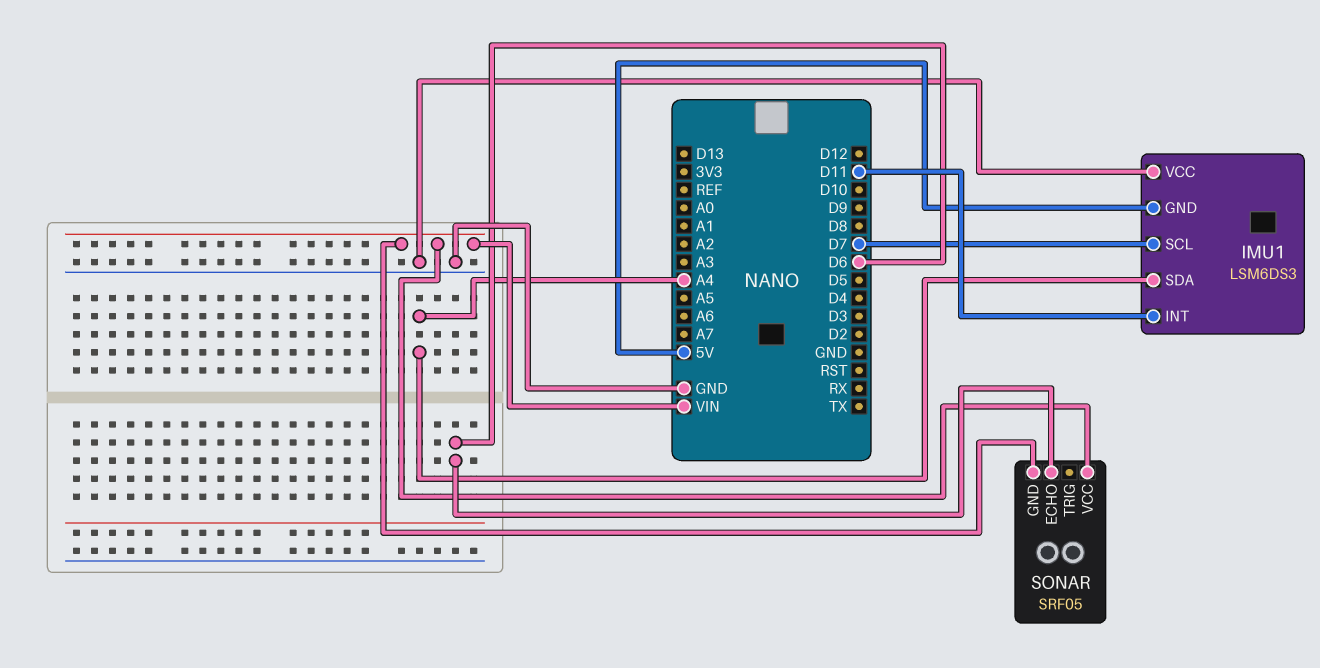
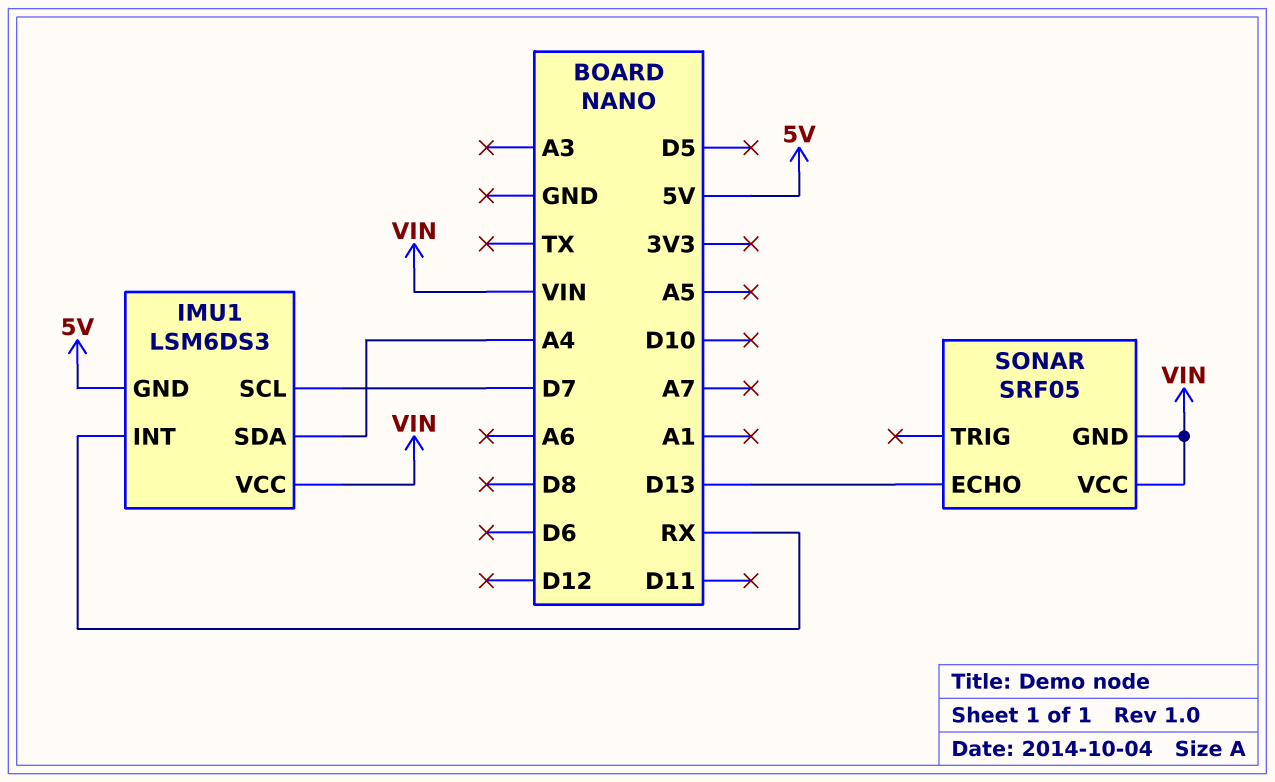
IMU1 pin INT: D11 -> RX
IMU1 pin VCC: GND -> VIN
SONAR pin ECHO: D6 -> D13

